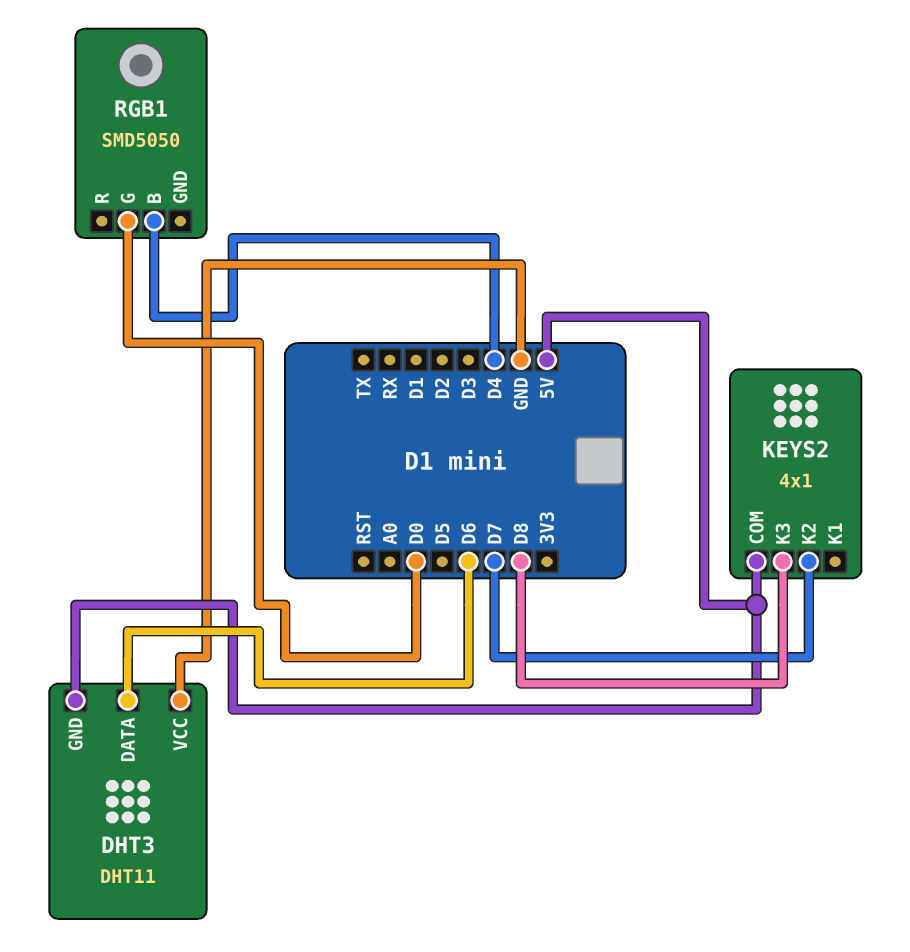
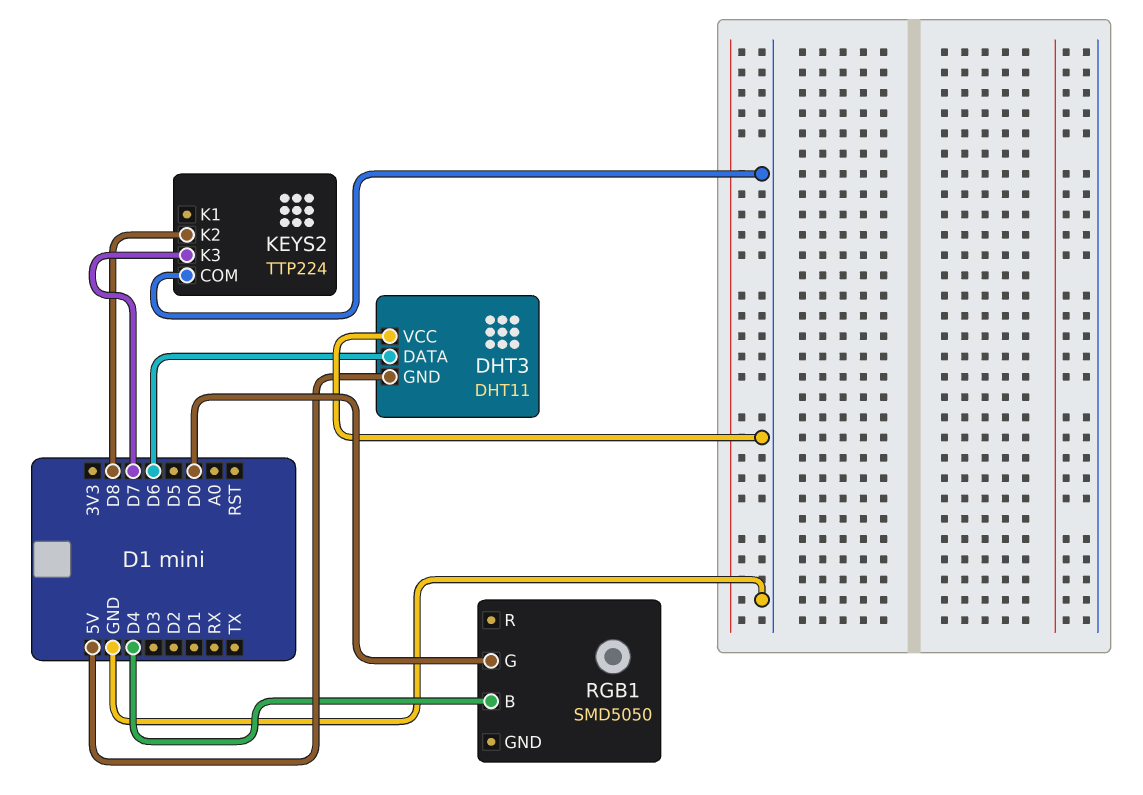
KEYS2: 4x1 -> TTP224
KEYS2 pin COM: 5V -> GND
KEYS2 pin K2: D7 -> D8
KEYS2 pin K3: D8 -> D7

